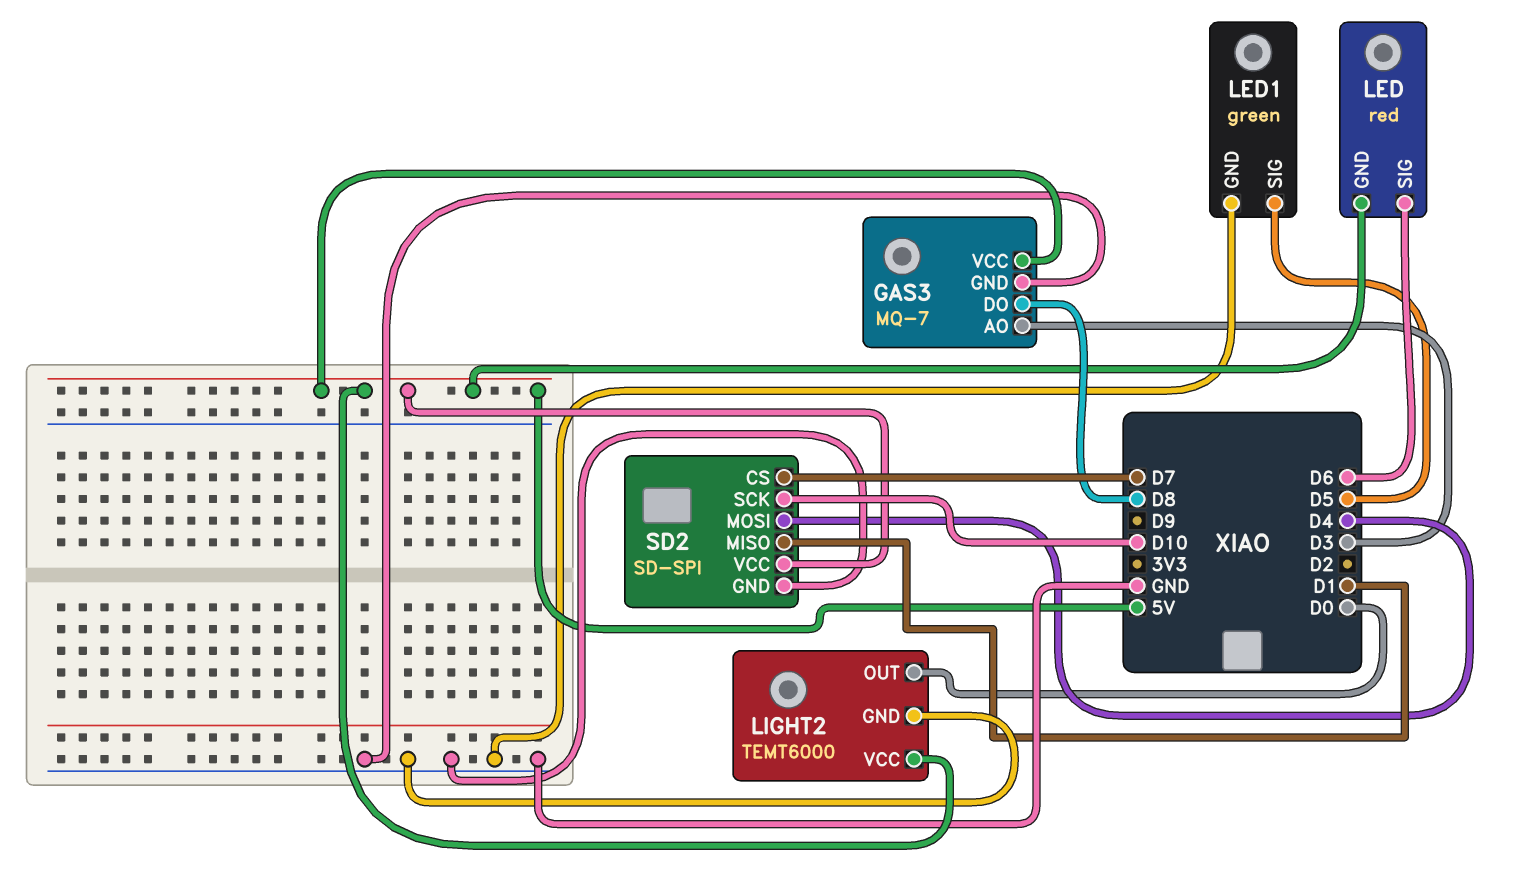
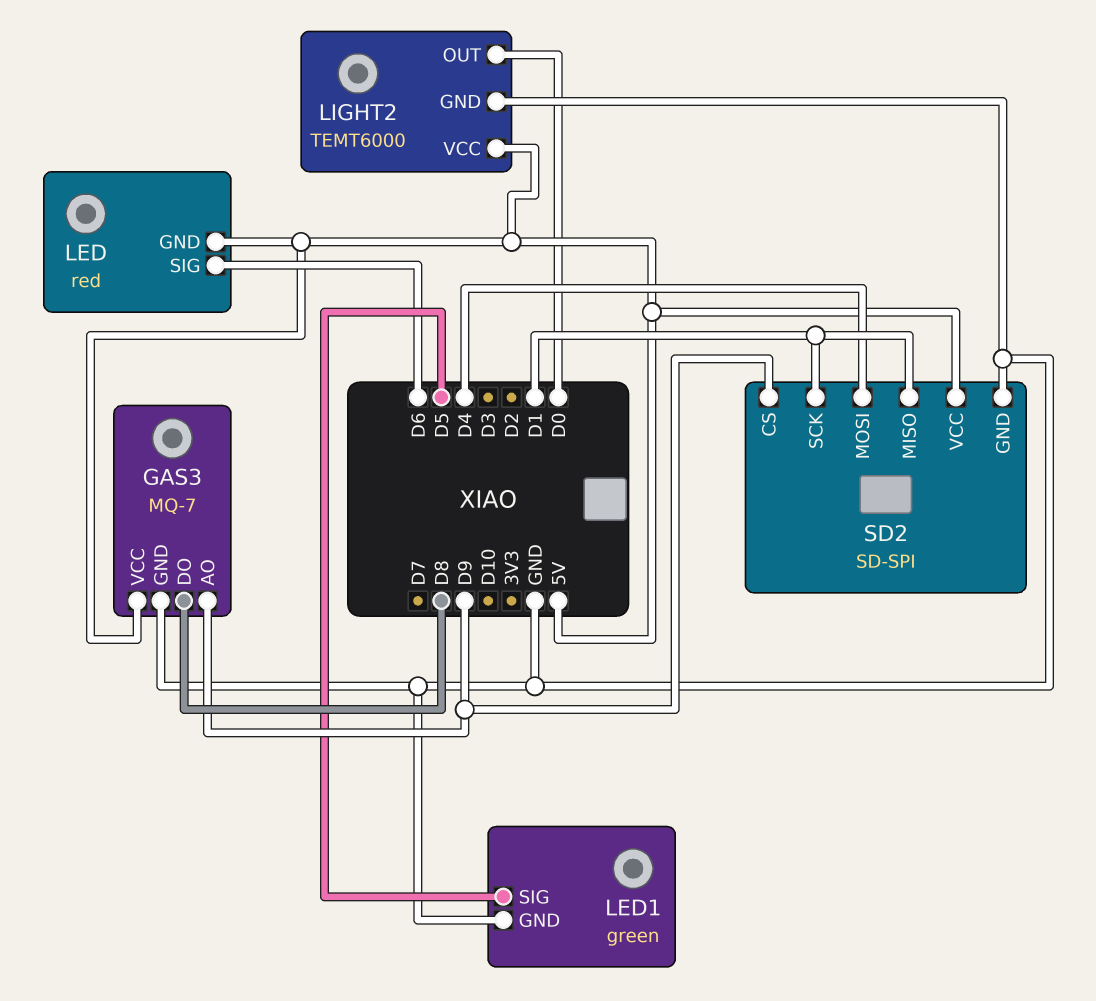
GAS3 pin AO: D3 -> D9
SD2 pin CS: D7 -> D9
SD2 pin SCK: D10 -> D1

